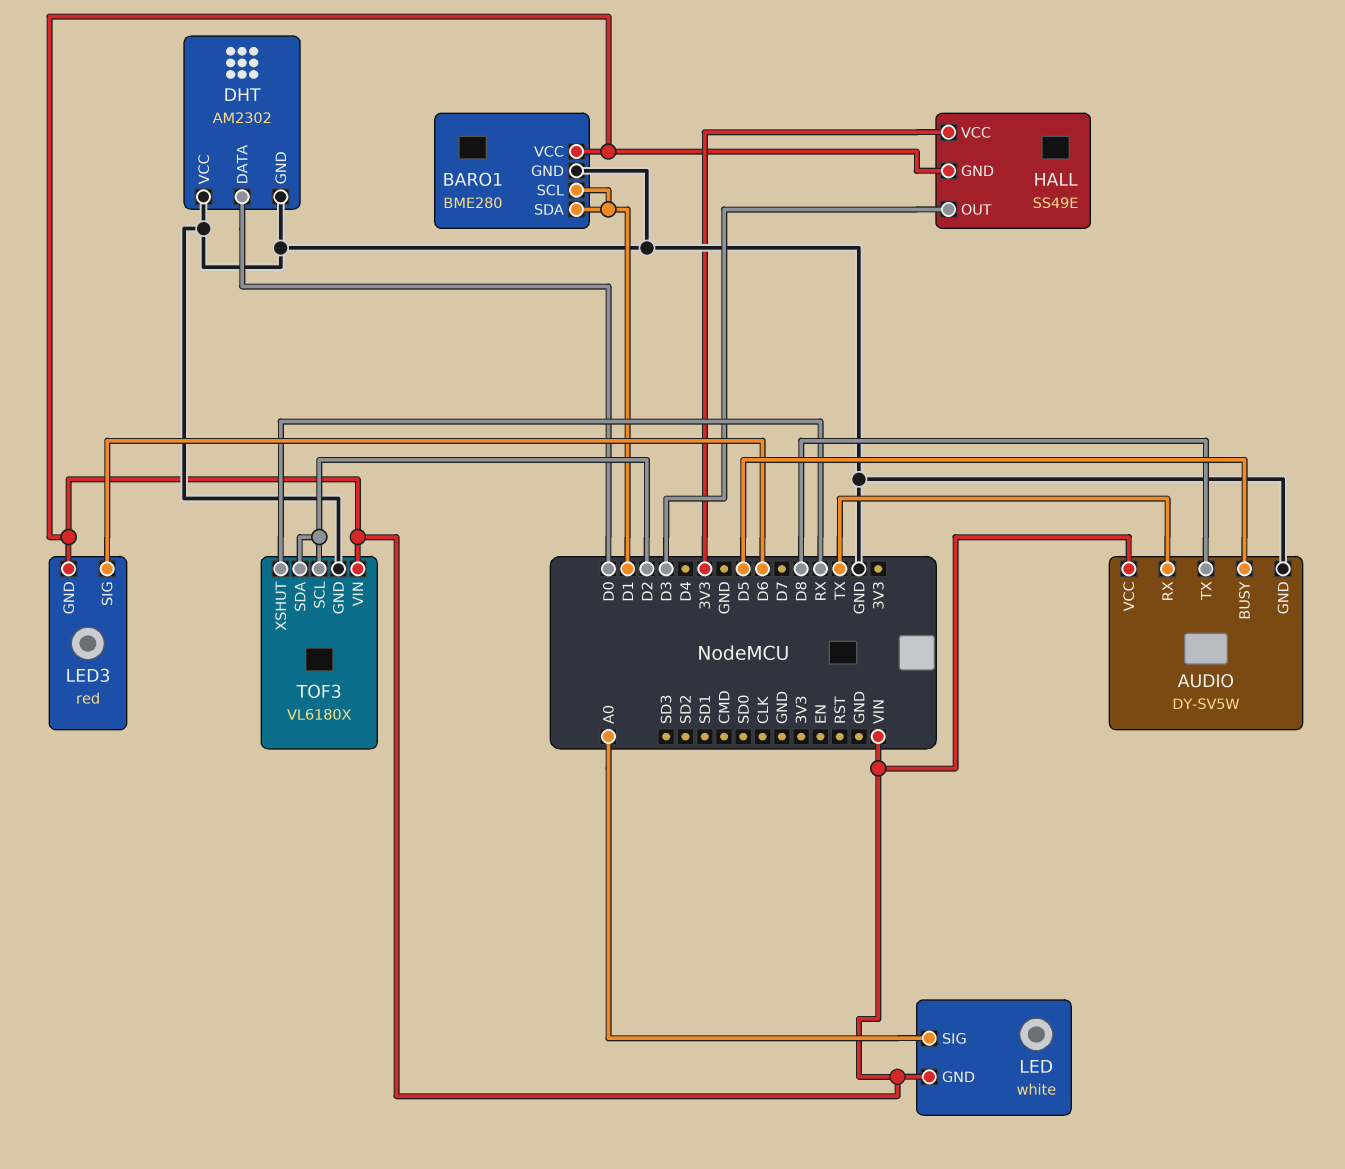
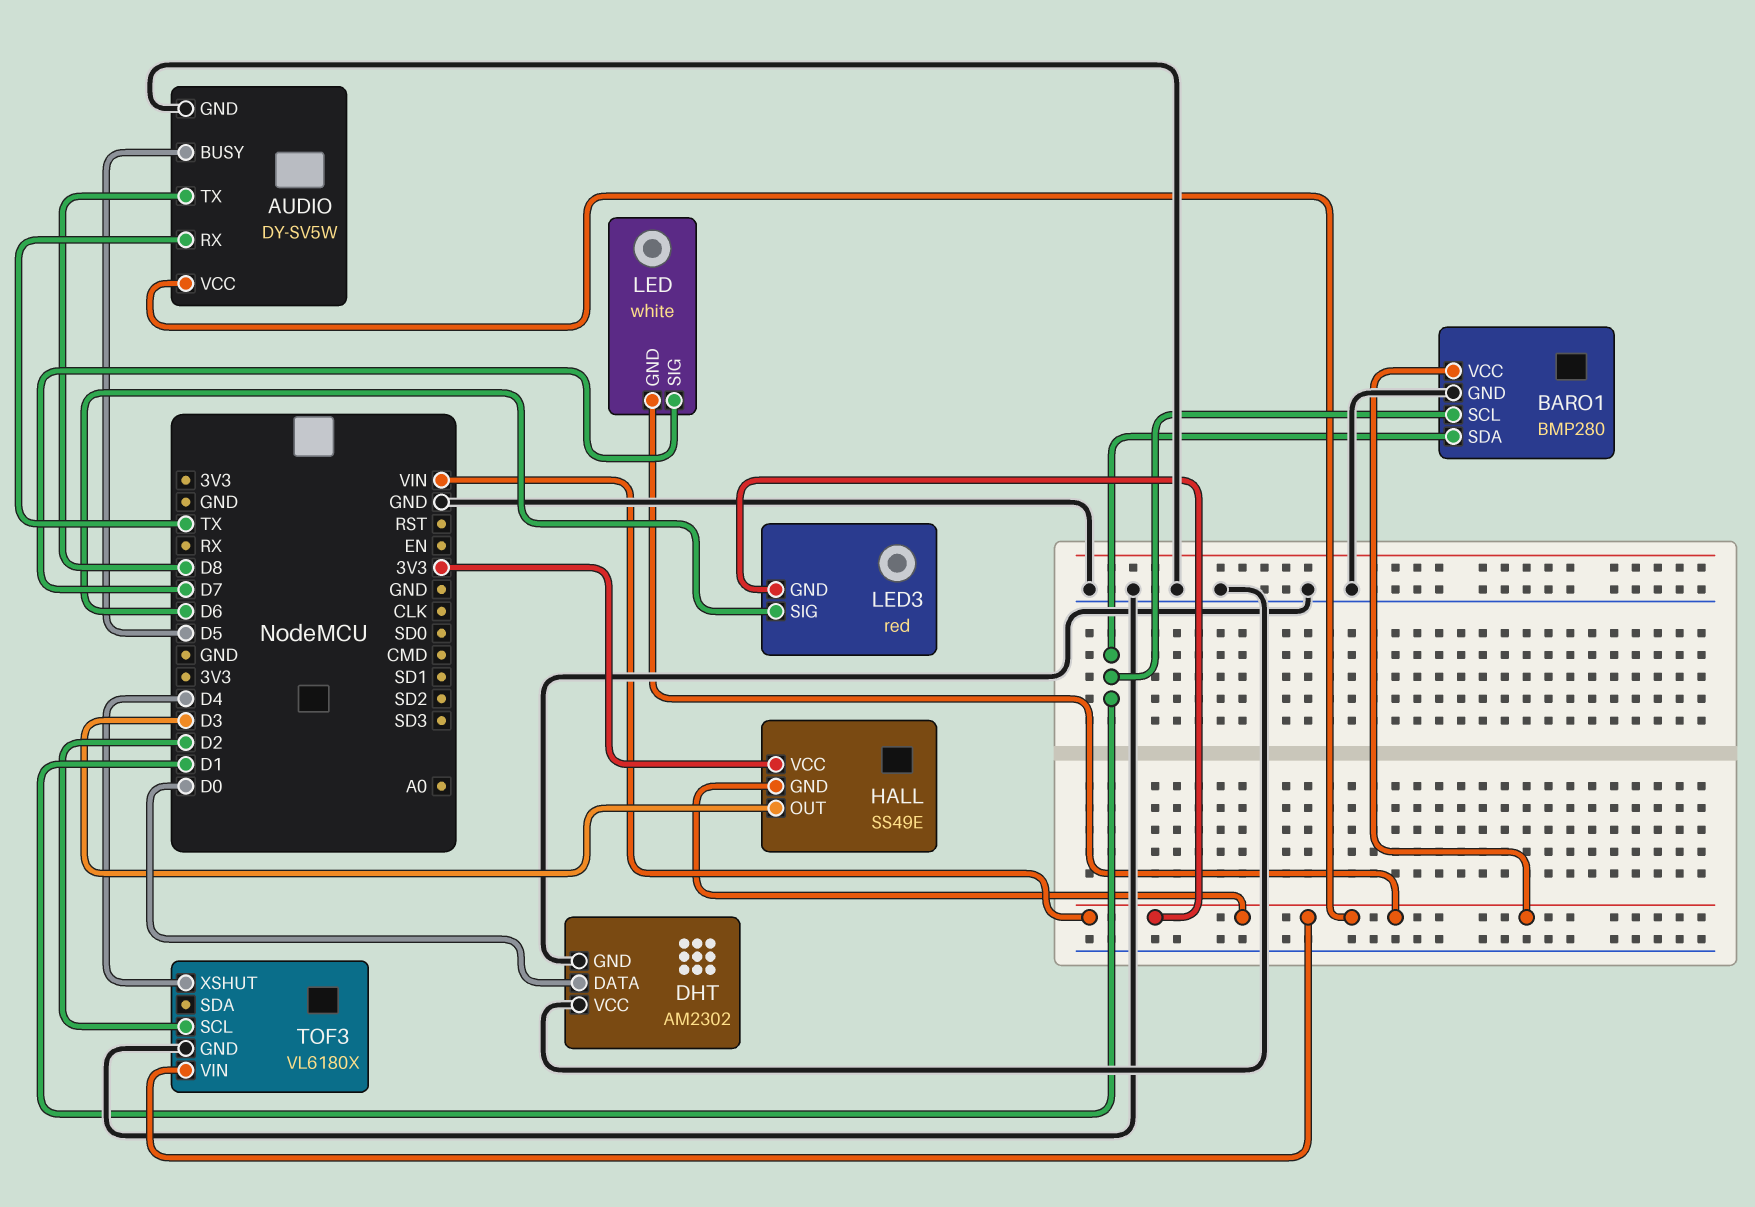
BARO1: BME280 -> BMP280
LED pin SIG: A0 -> D7
TOF3 pin SDA: D2 -> none
TOF3 pin XSHUT: RX -> D4

